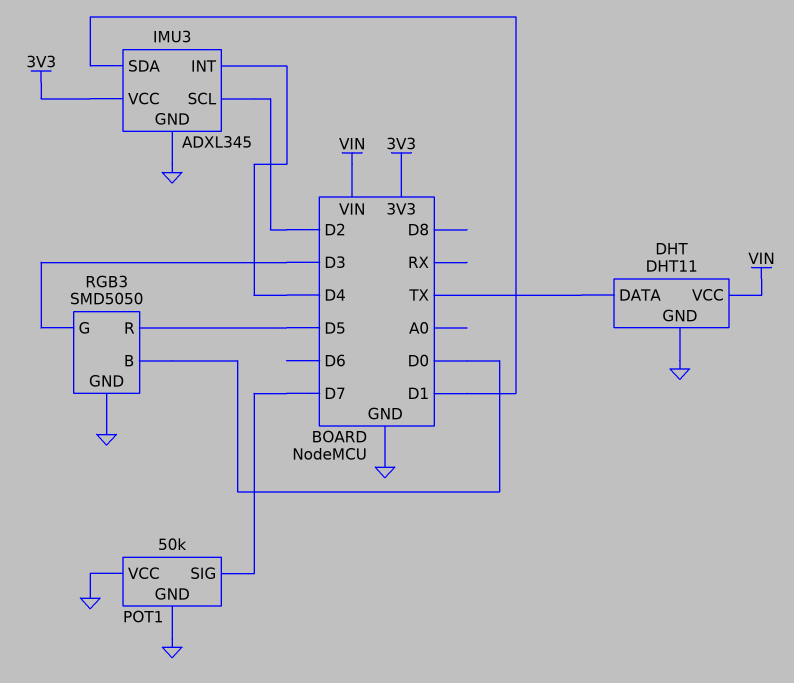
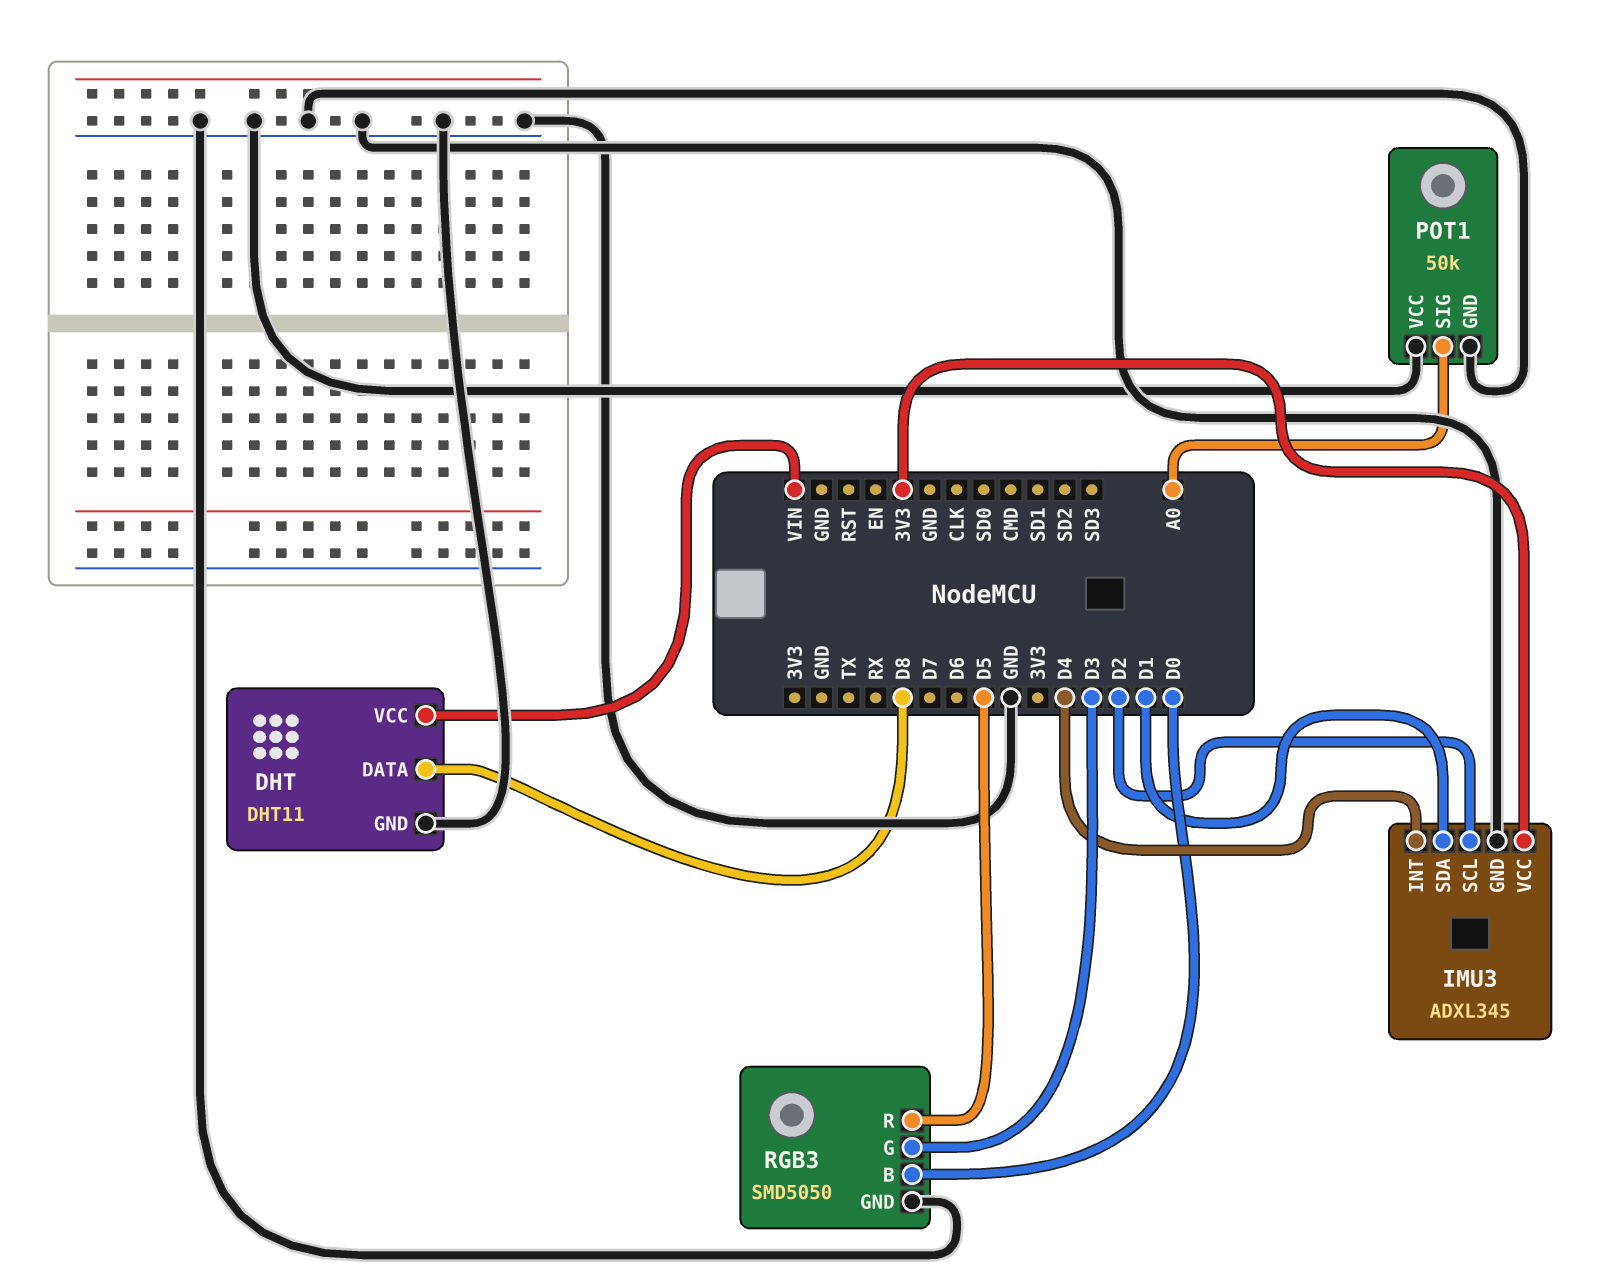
DHT pin DATA: TX -> D8
POT1 pin SIG: D7 -> A0

